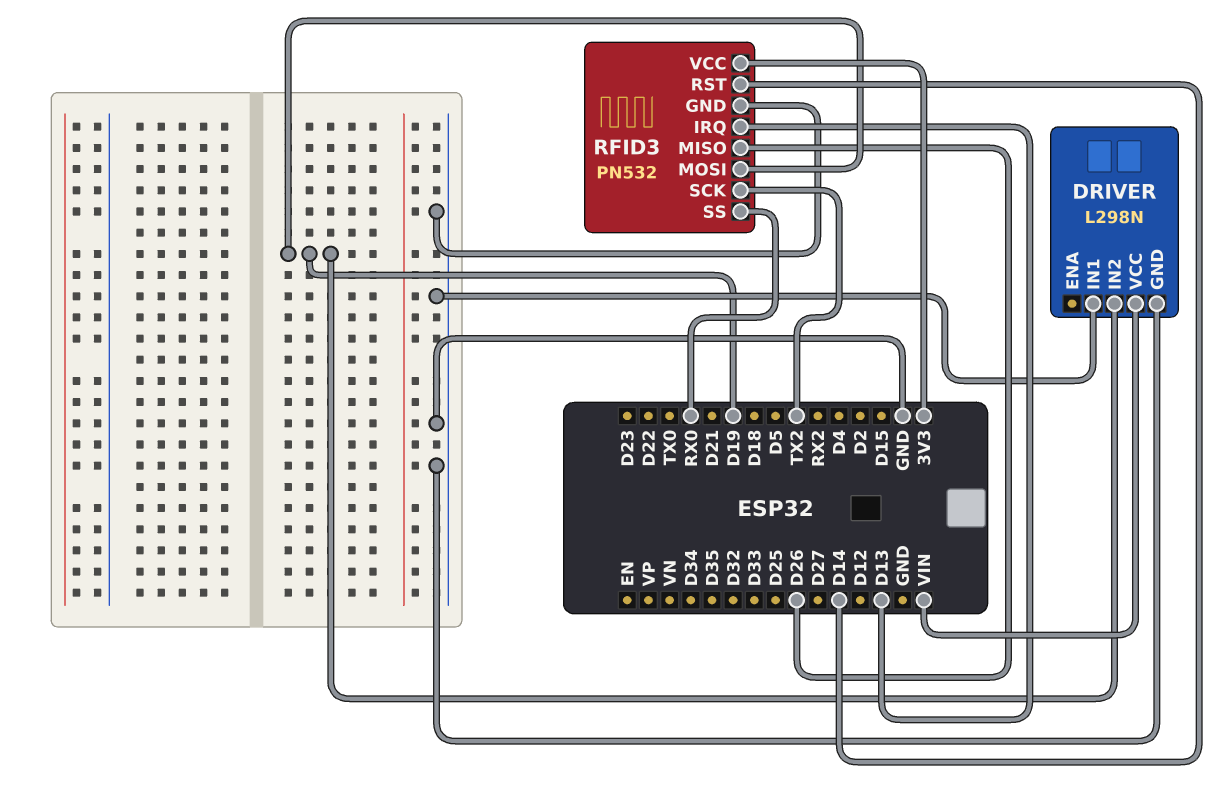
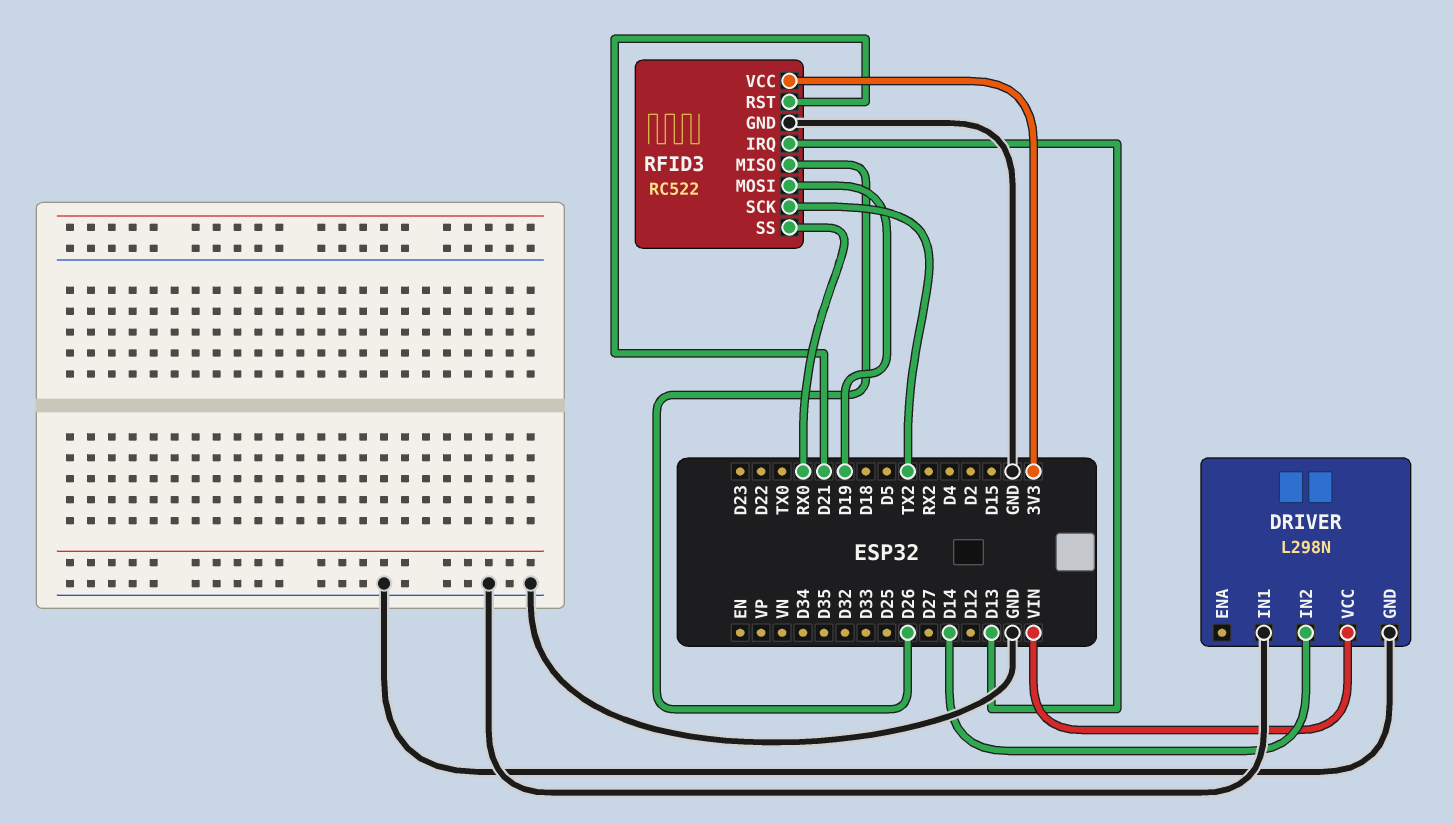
DRIVER pin IN2: D19 -> D14
RFID3: PN532 -> RC522
RFID3 pin RST: D14 -> D21

